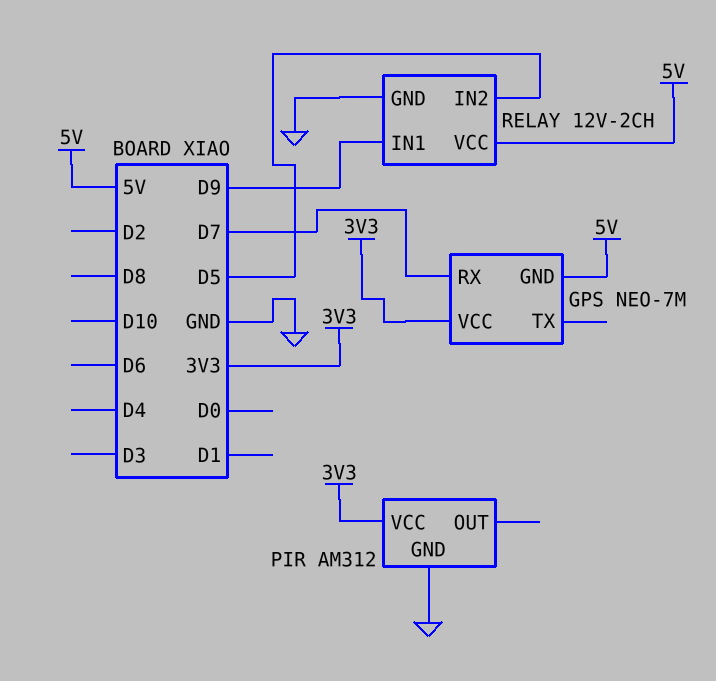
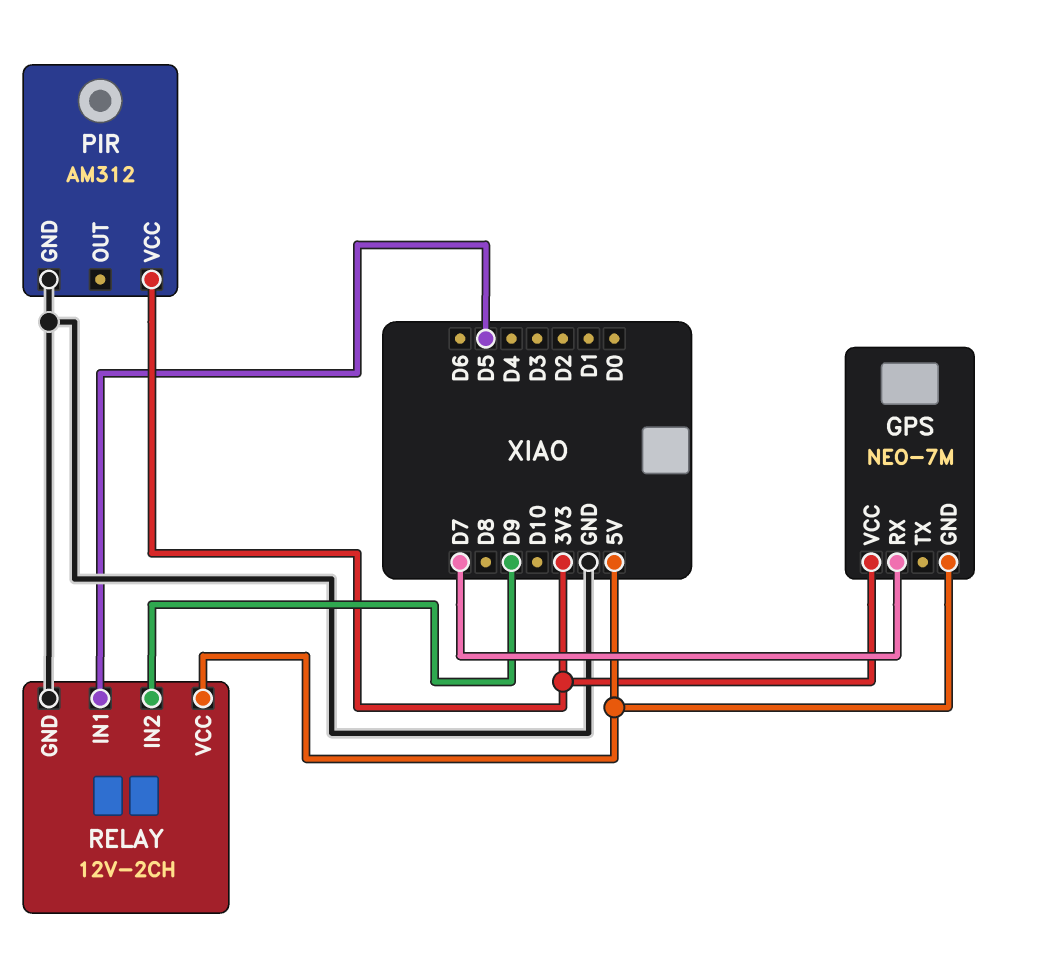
RELAY pin IN1: D9 -> D5
RELAY pin IN2: D5 -> D9

